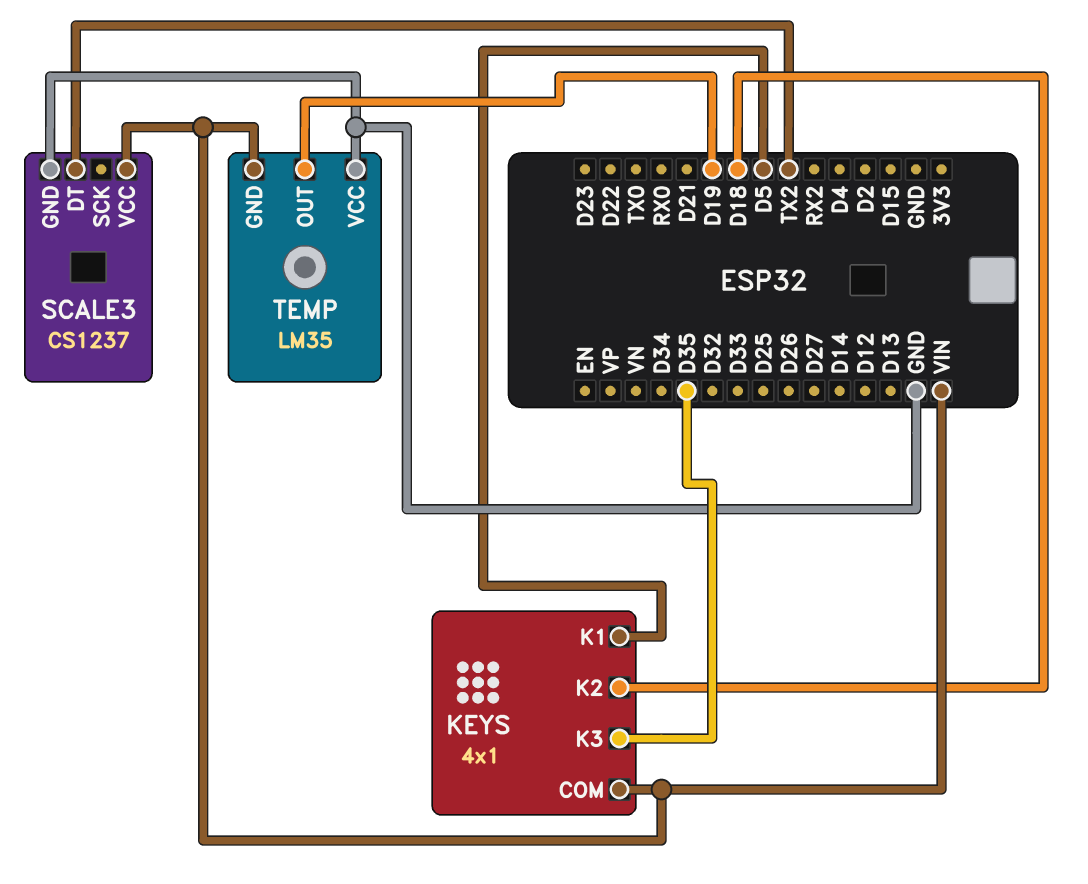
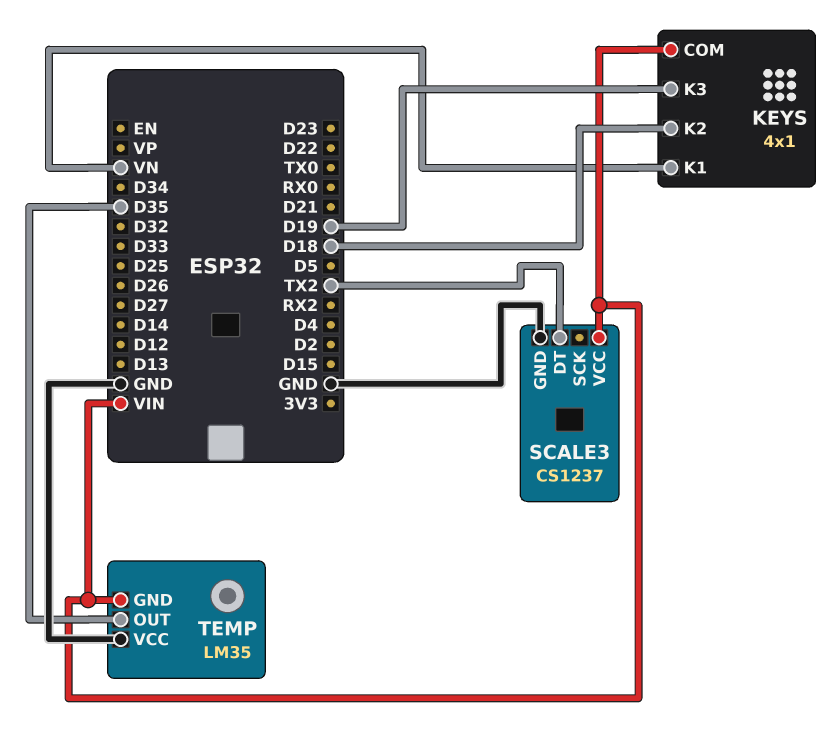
KEYS pin K1: D5 -> VN
KEYS pin K3: D35 -> D19
TEMP pin OUT: D19 -> D35

